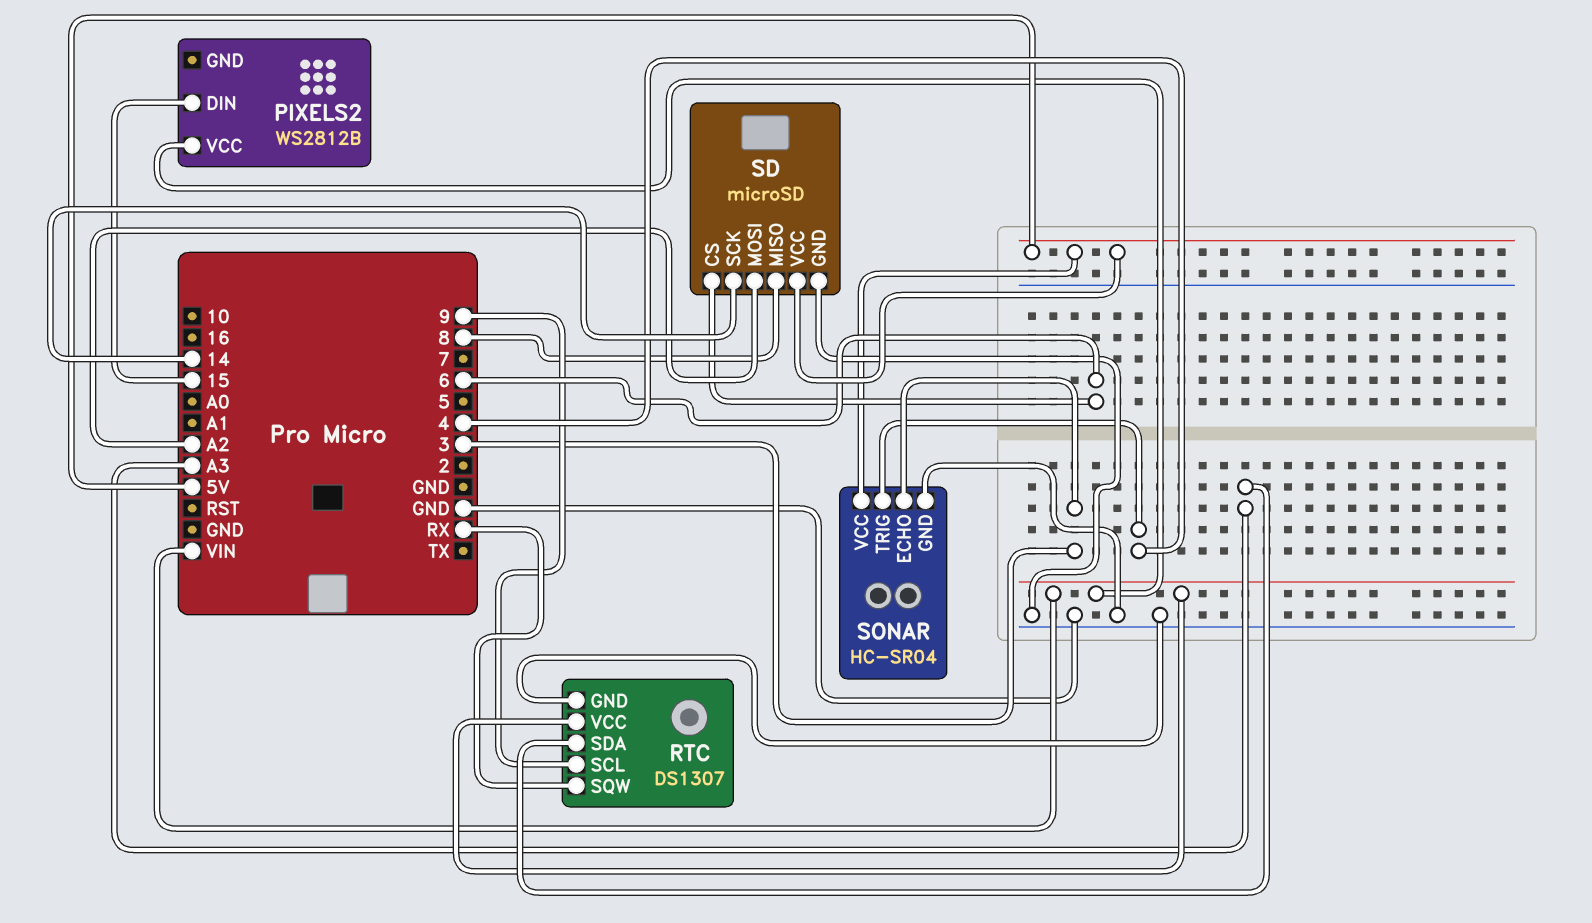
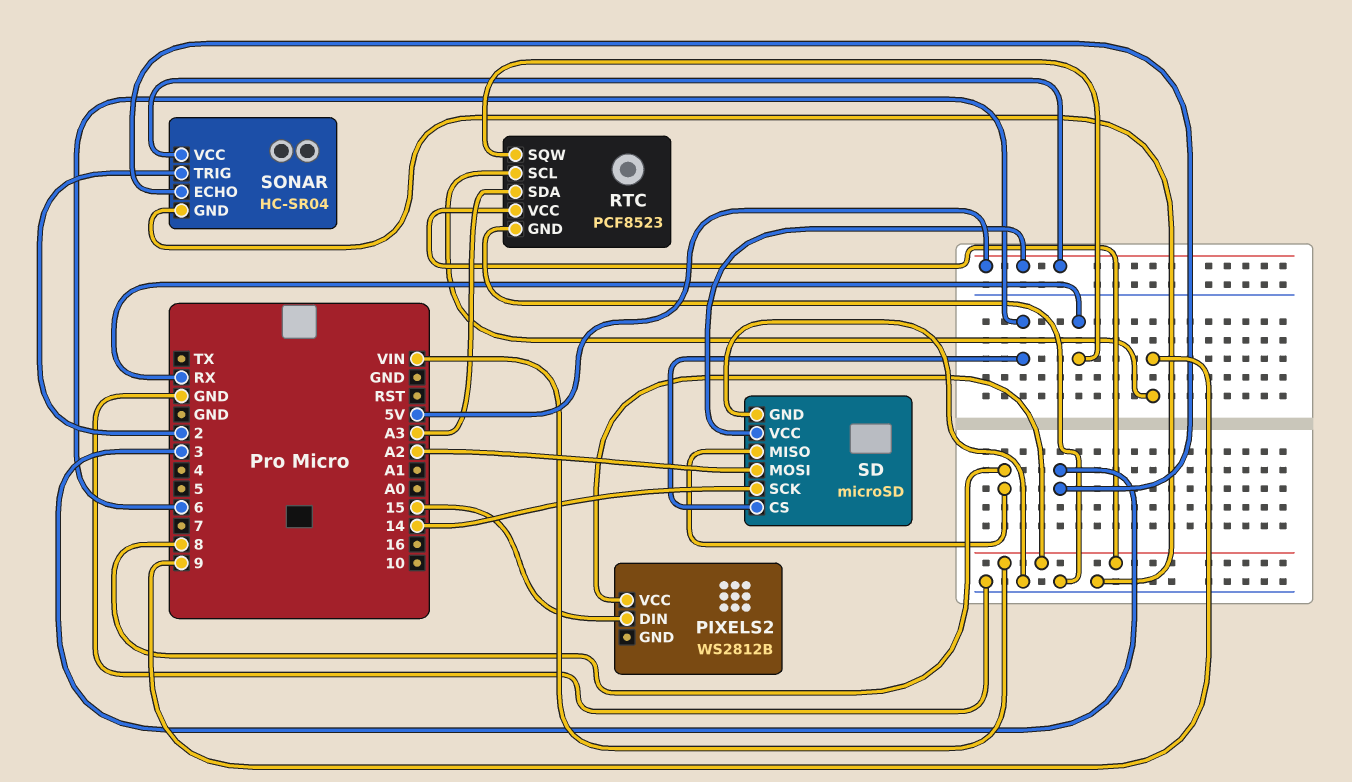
RTC: DS1307 -> PCF8523
SONAR pin TRIG: 4 -> 2

